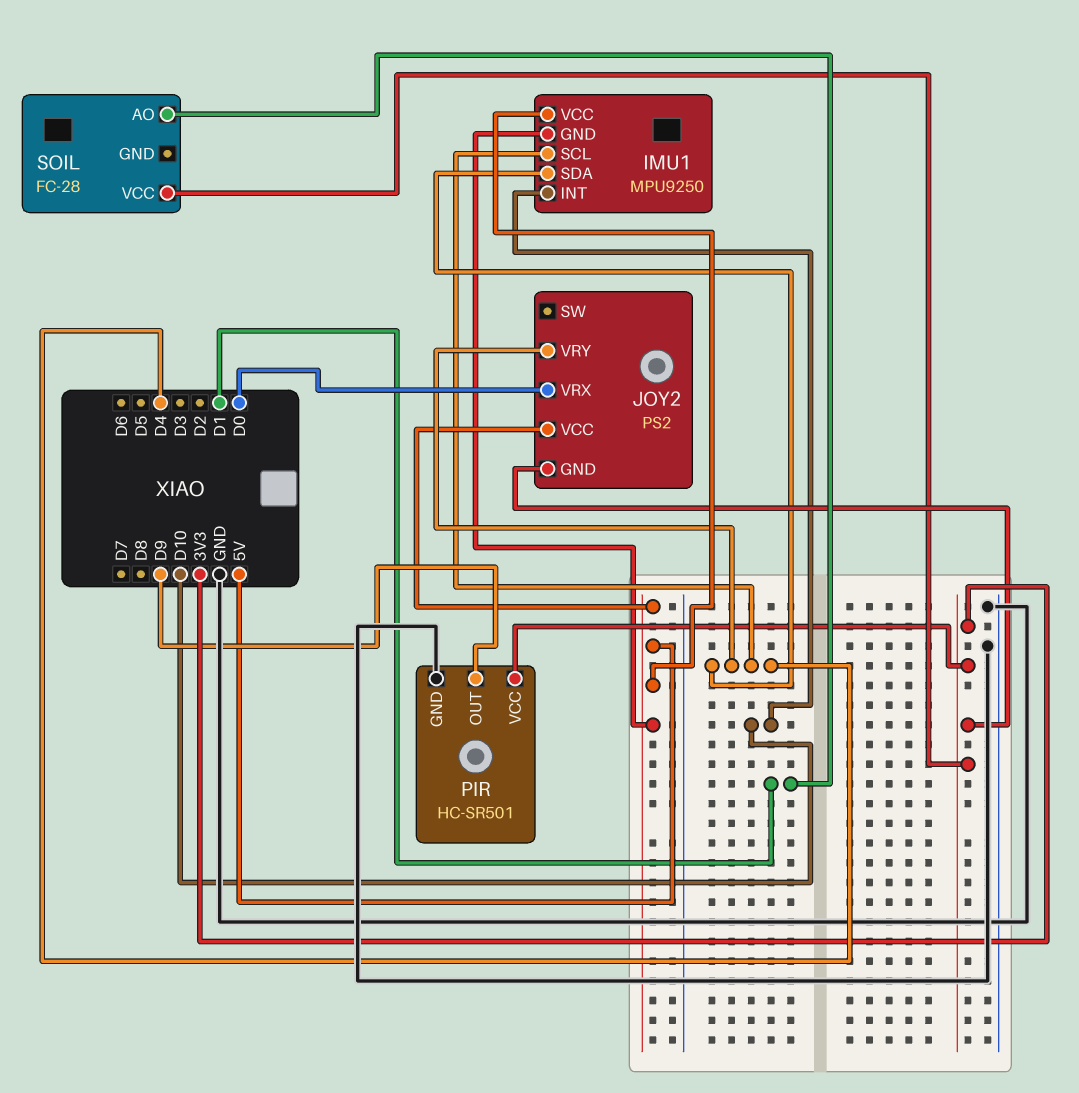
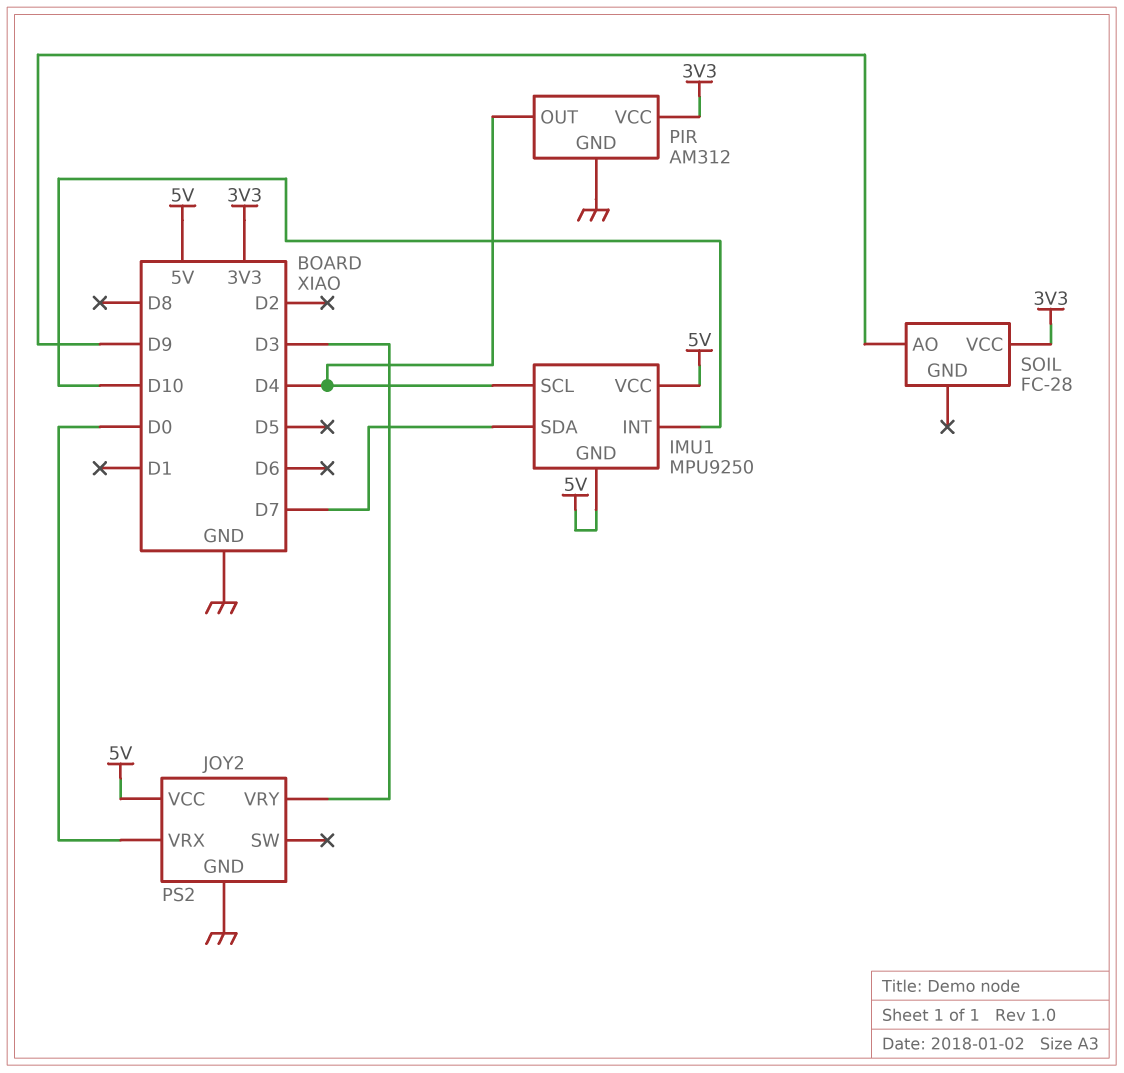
IMU1 pin SDA: D4 -> D7
JOY2 pin GND: 3V3 -> GND
JOY2 pin VRY: D4 -> D3
PIR: HC-SR501 -> AM312
PIR pin OUT: D9 -> D4
SOIL pin AO: D1 -> D9

